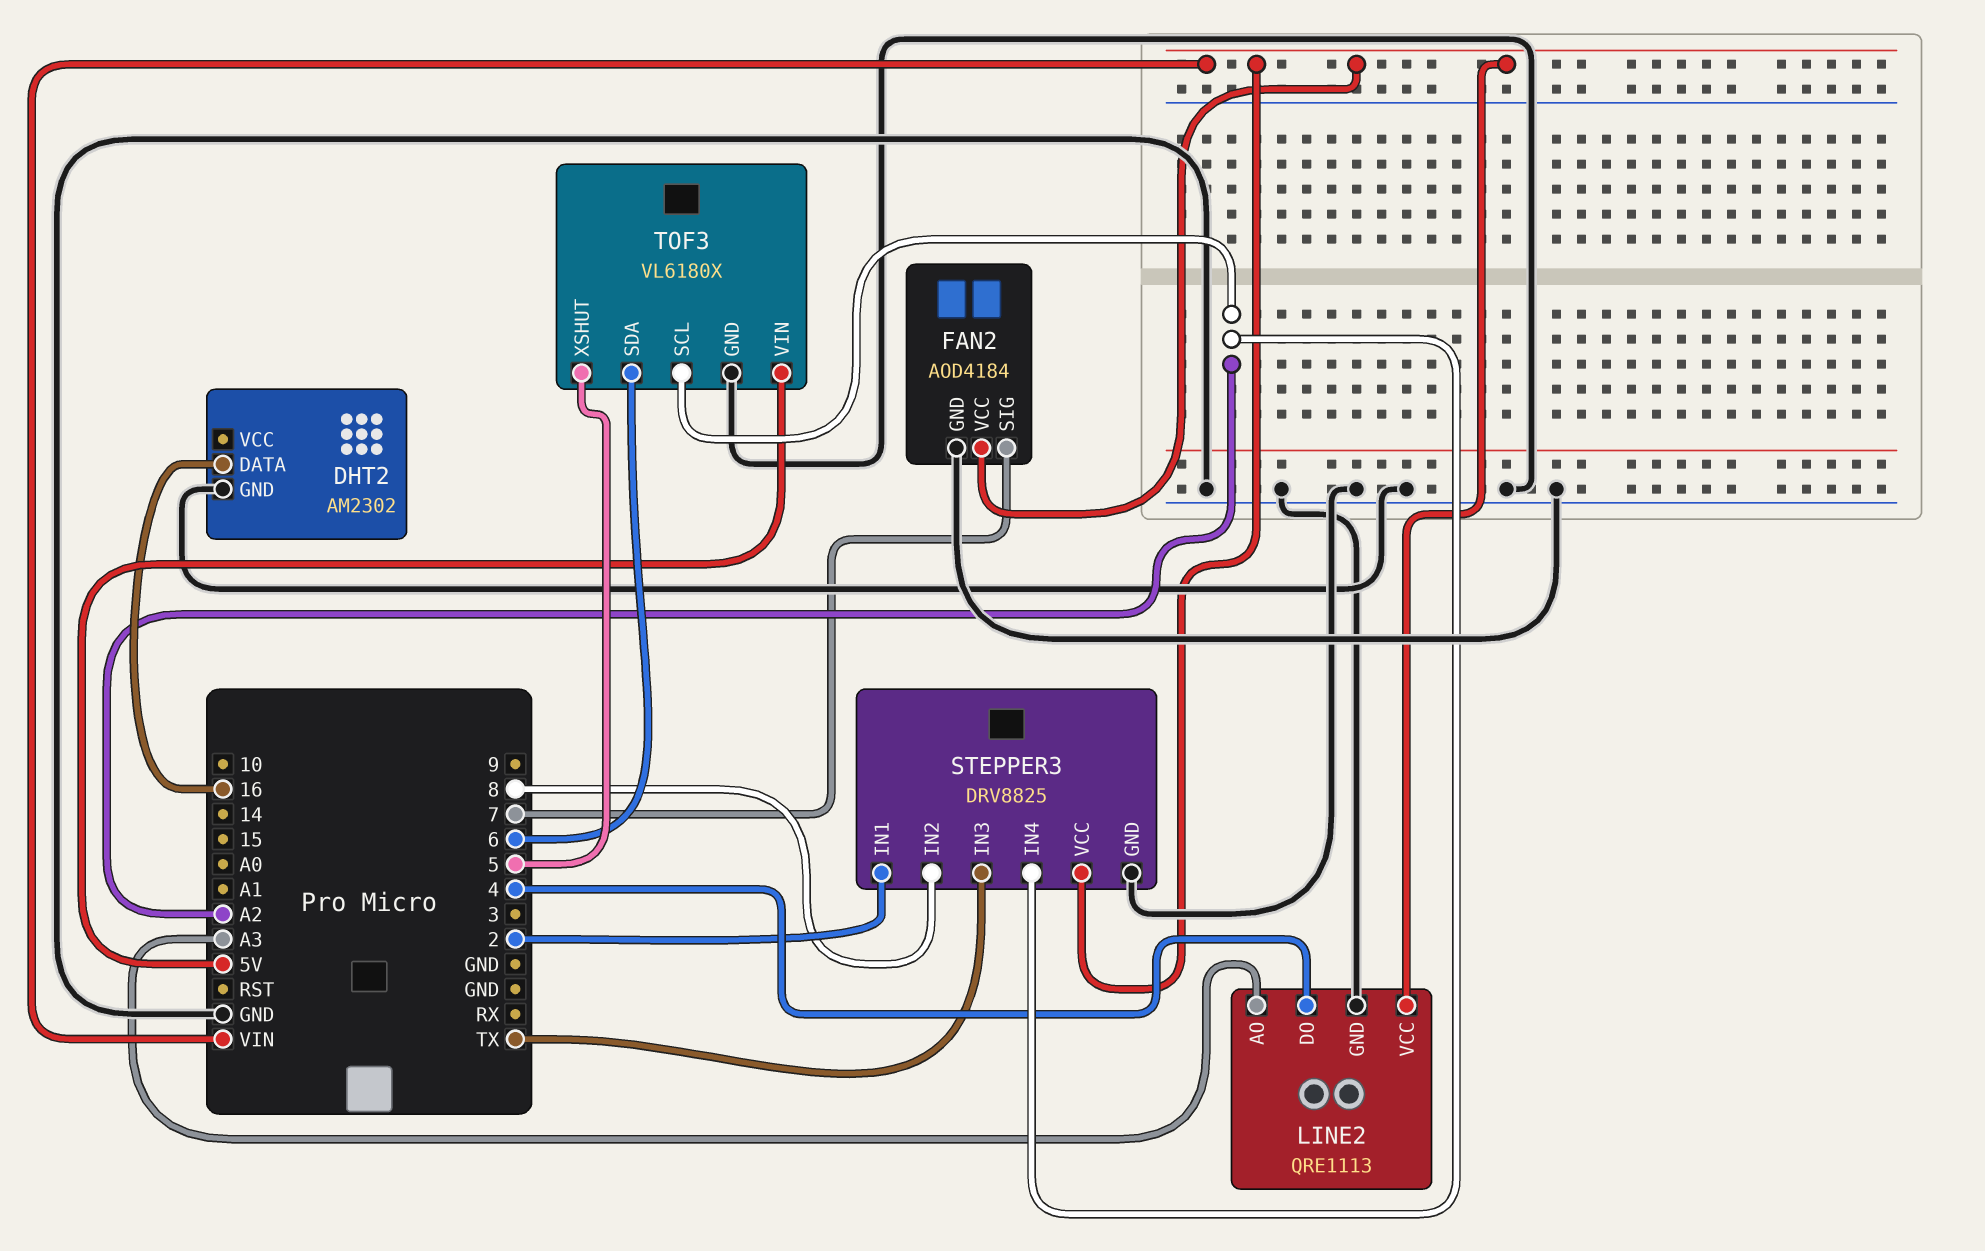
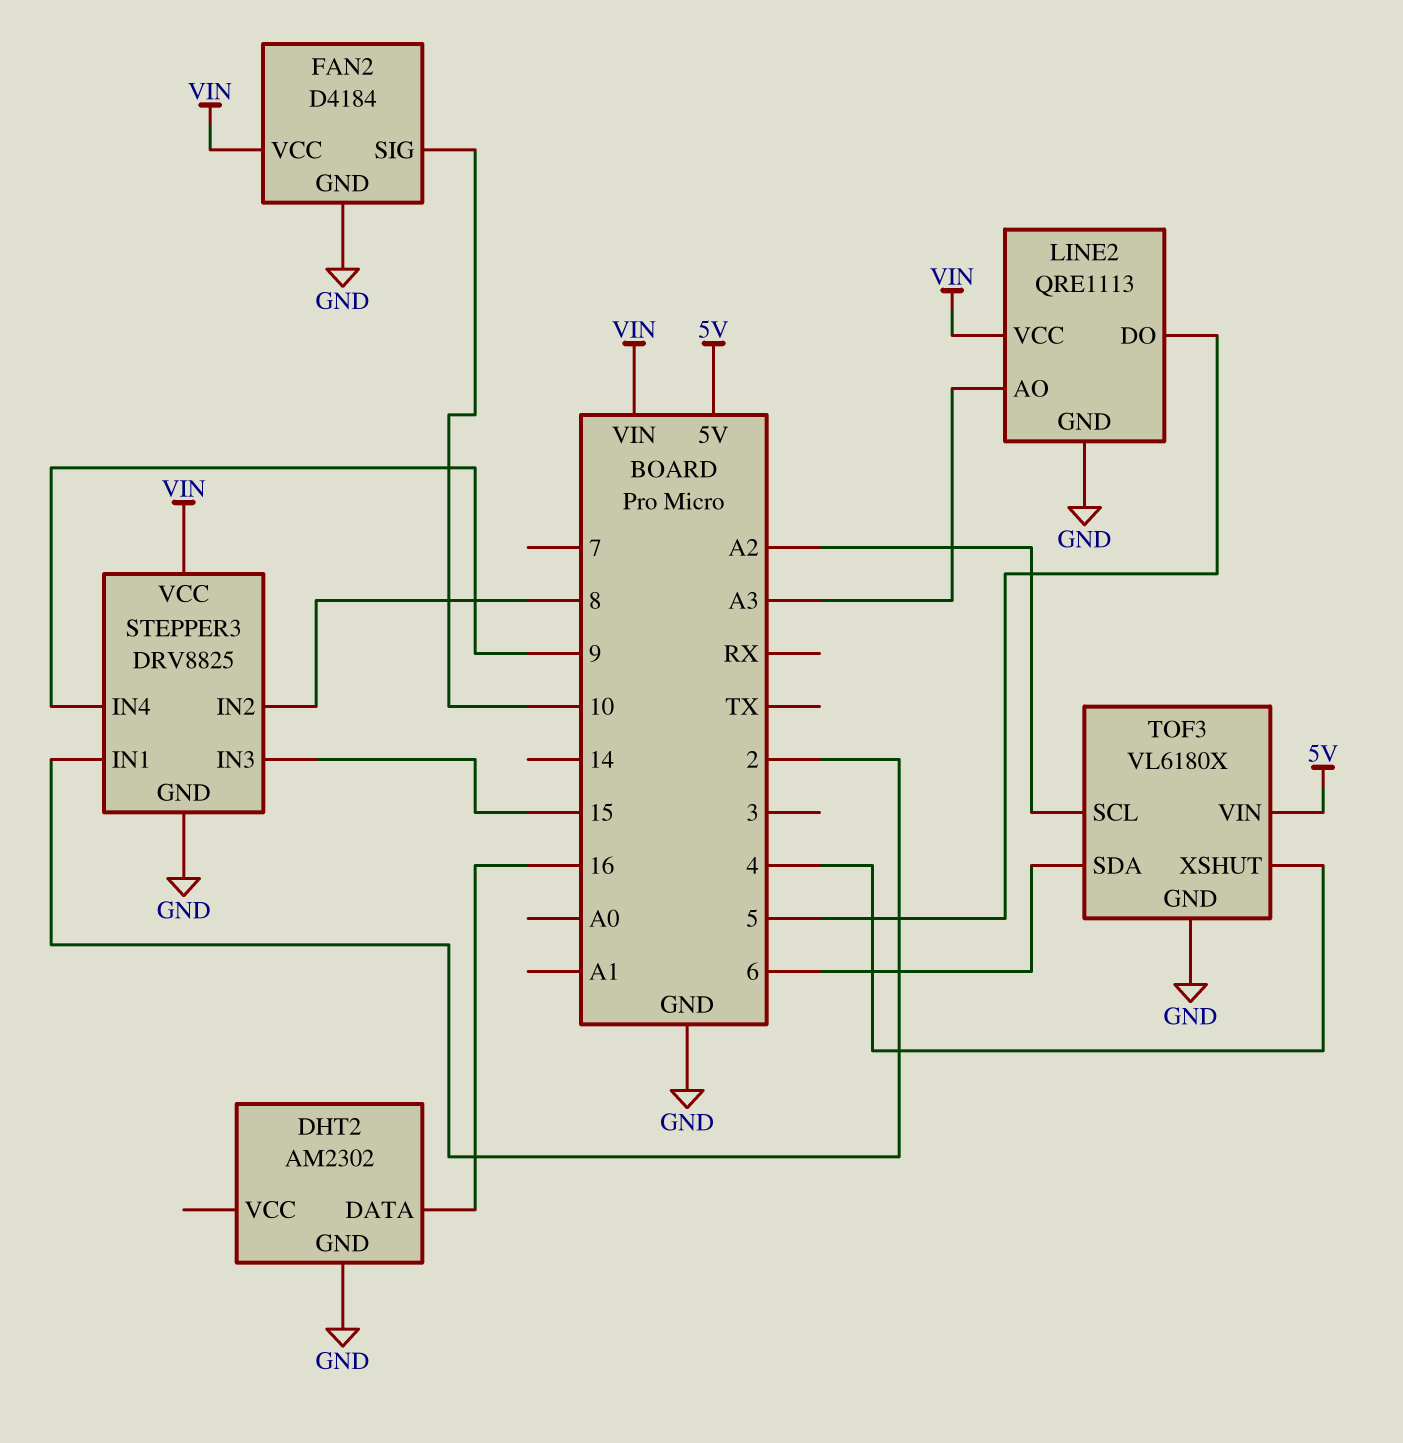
FAN2: AOD4184 -> D4184
FAN2 pin SIG: 7 -> 10
LINE2 pin DO: 4 -> 5
STEPPER3 pin IN3: TX -> 15
STEPPER3 pin IN4: A2 -> 9
TOF3 pin XSHUT: 5 -> 4

